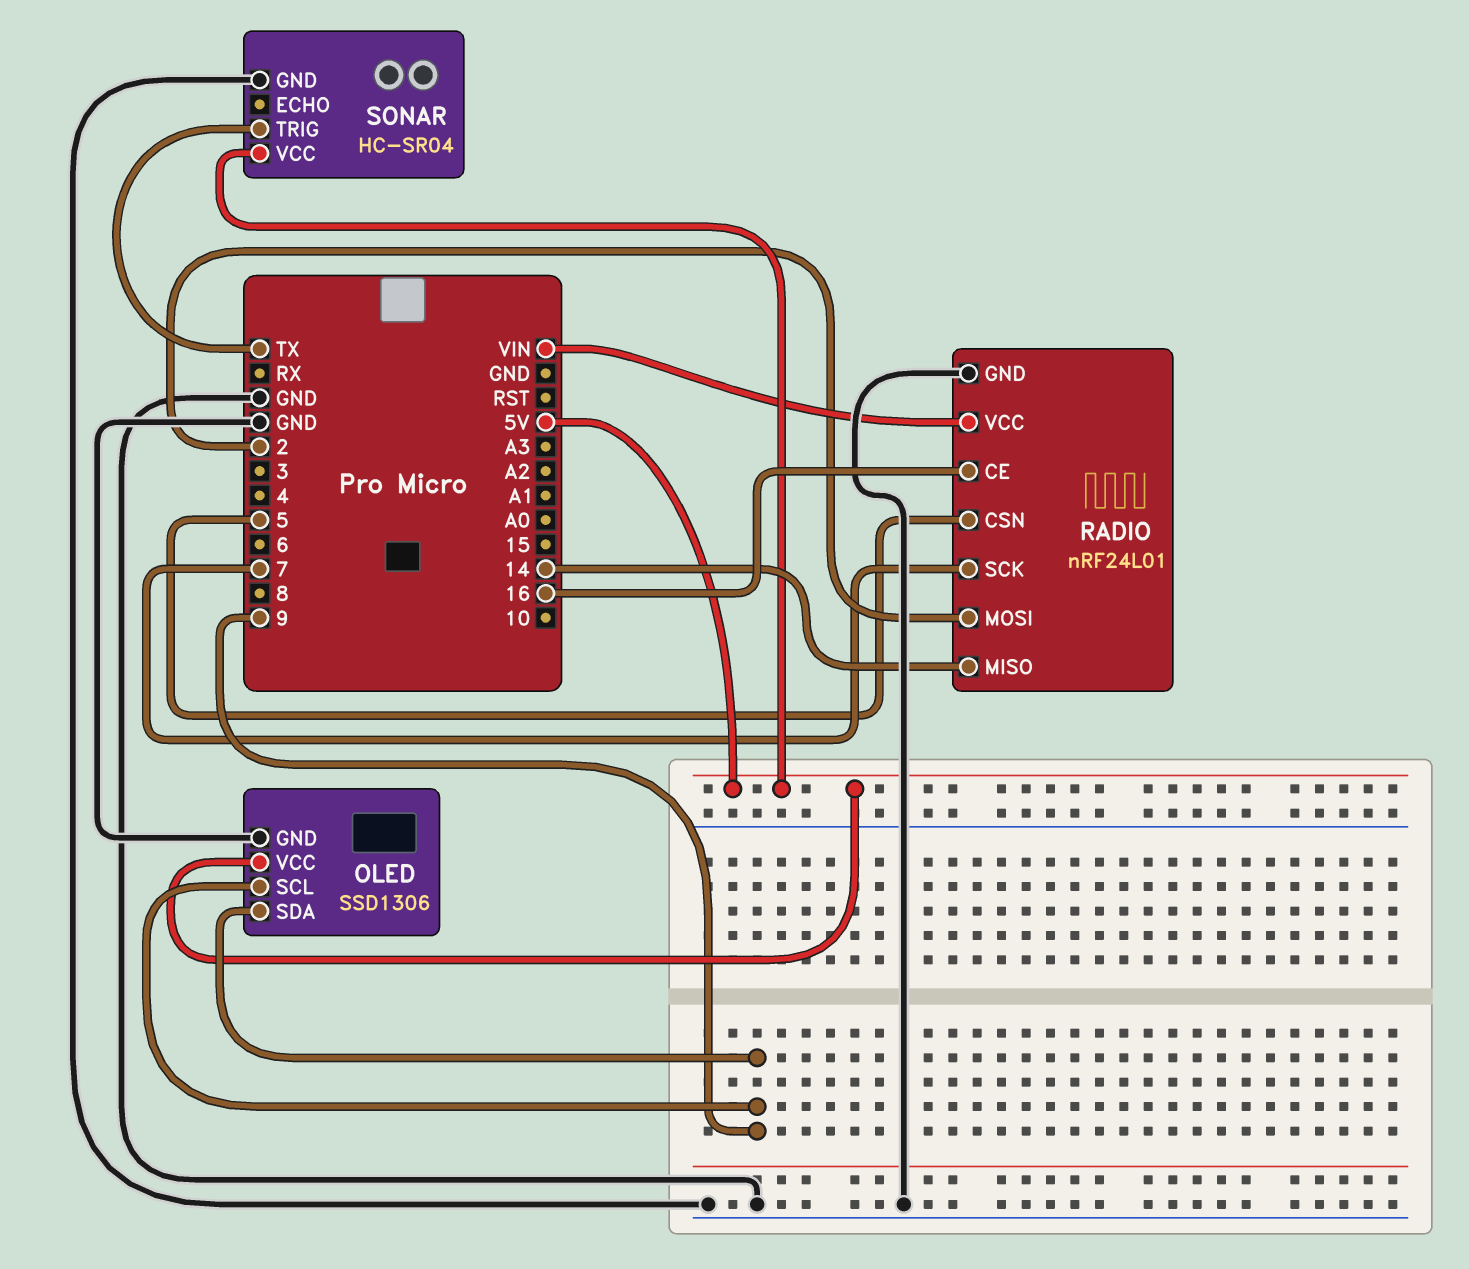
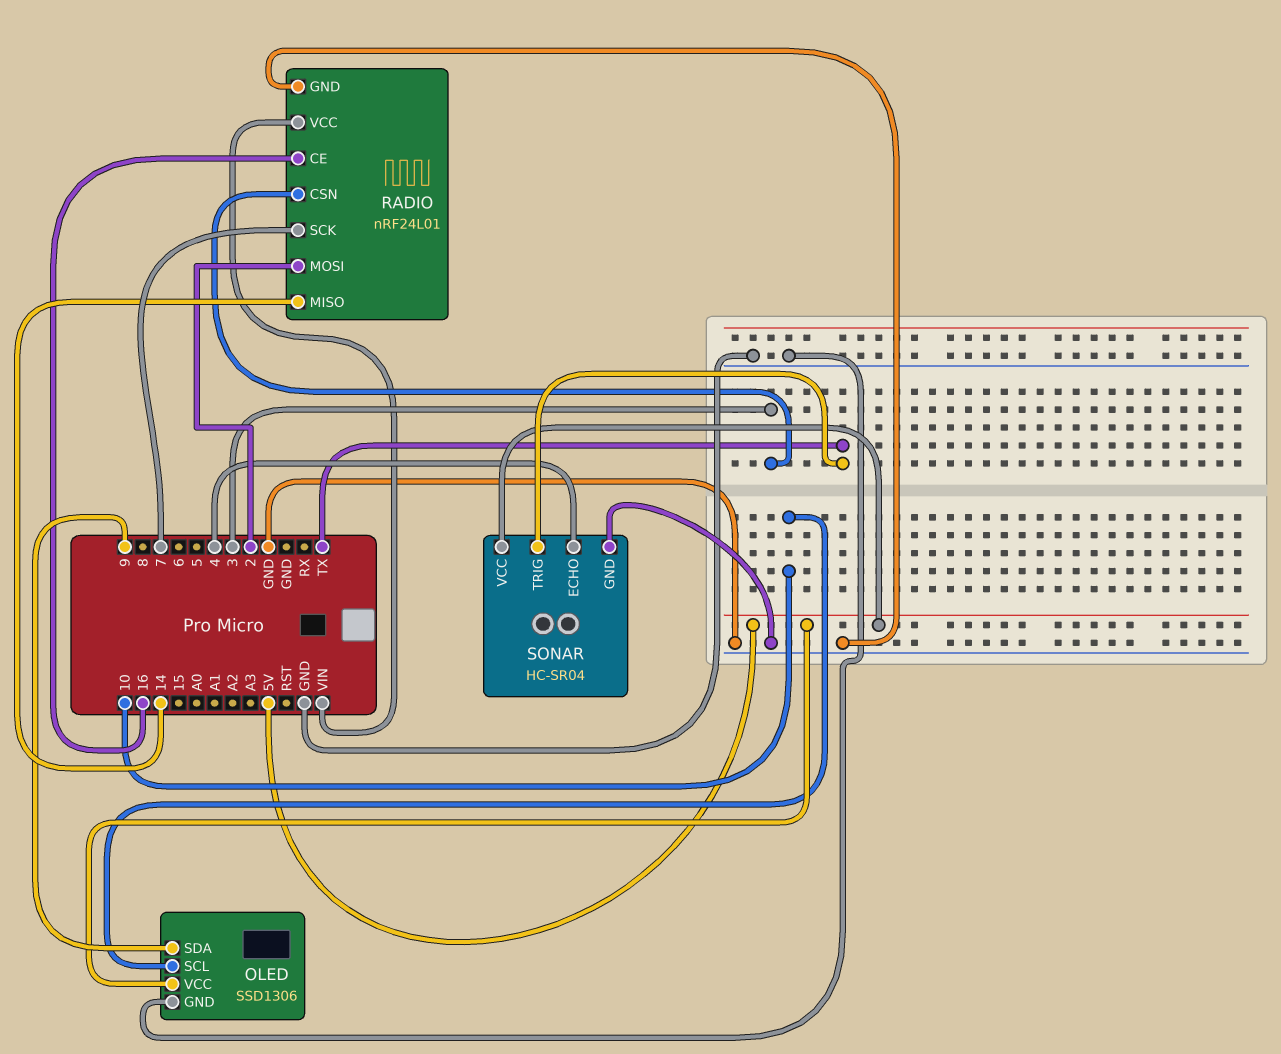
OLED pin SCL: 9 -> 10
RADIO pin CSN: 5 -> 3
SONAR pin ECHO: none -> 4

